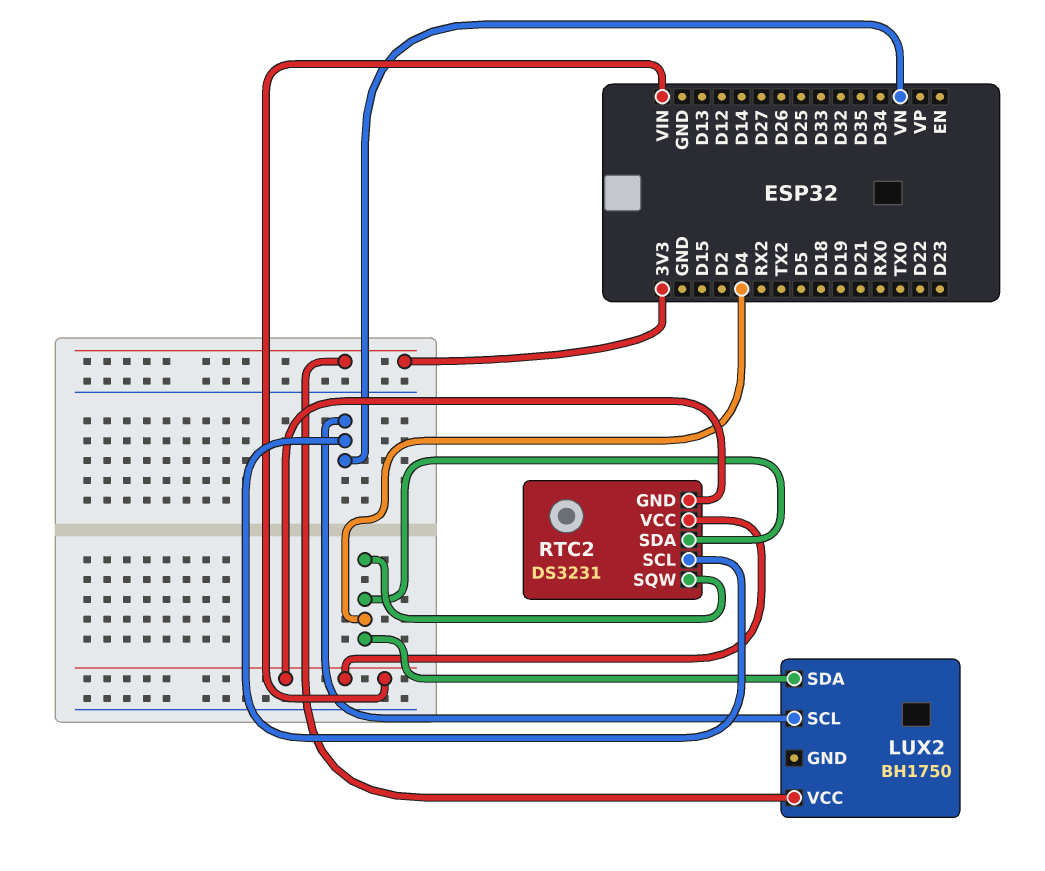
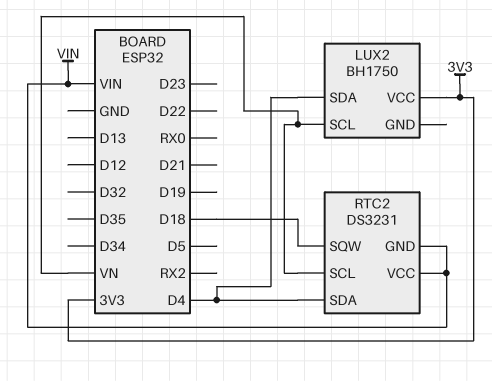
RTC2 pin SQW: D4 -> D18

